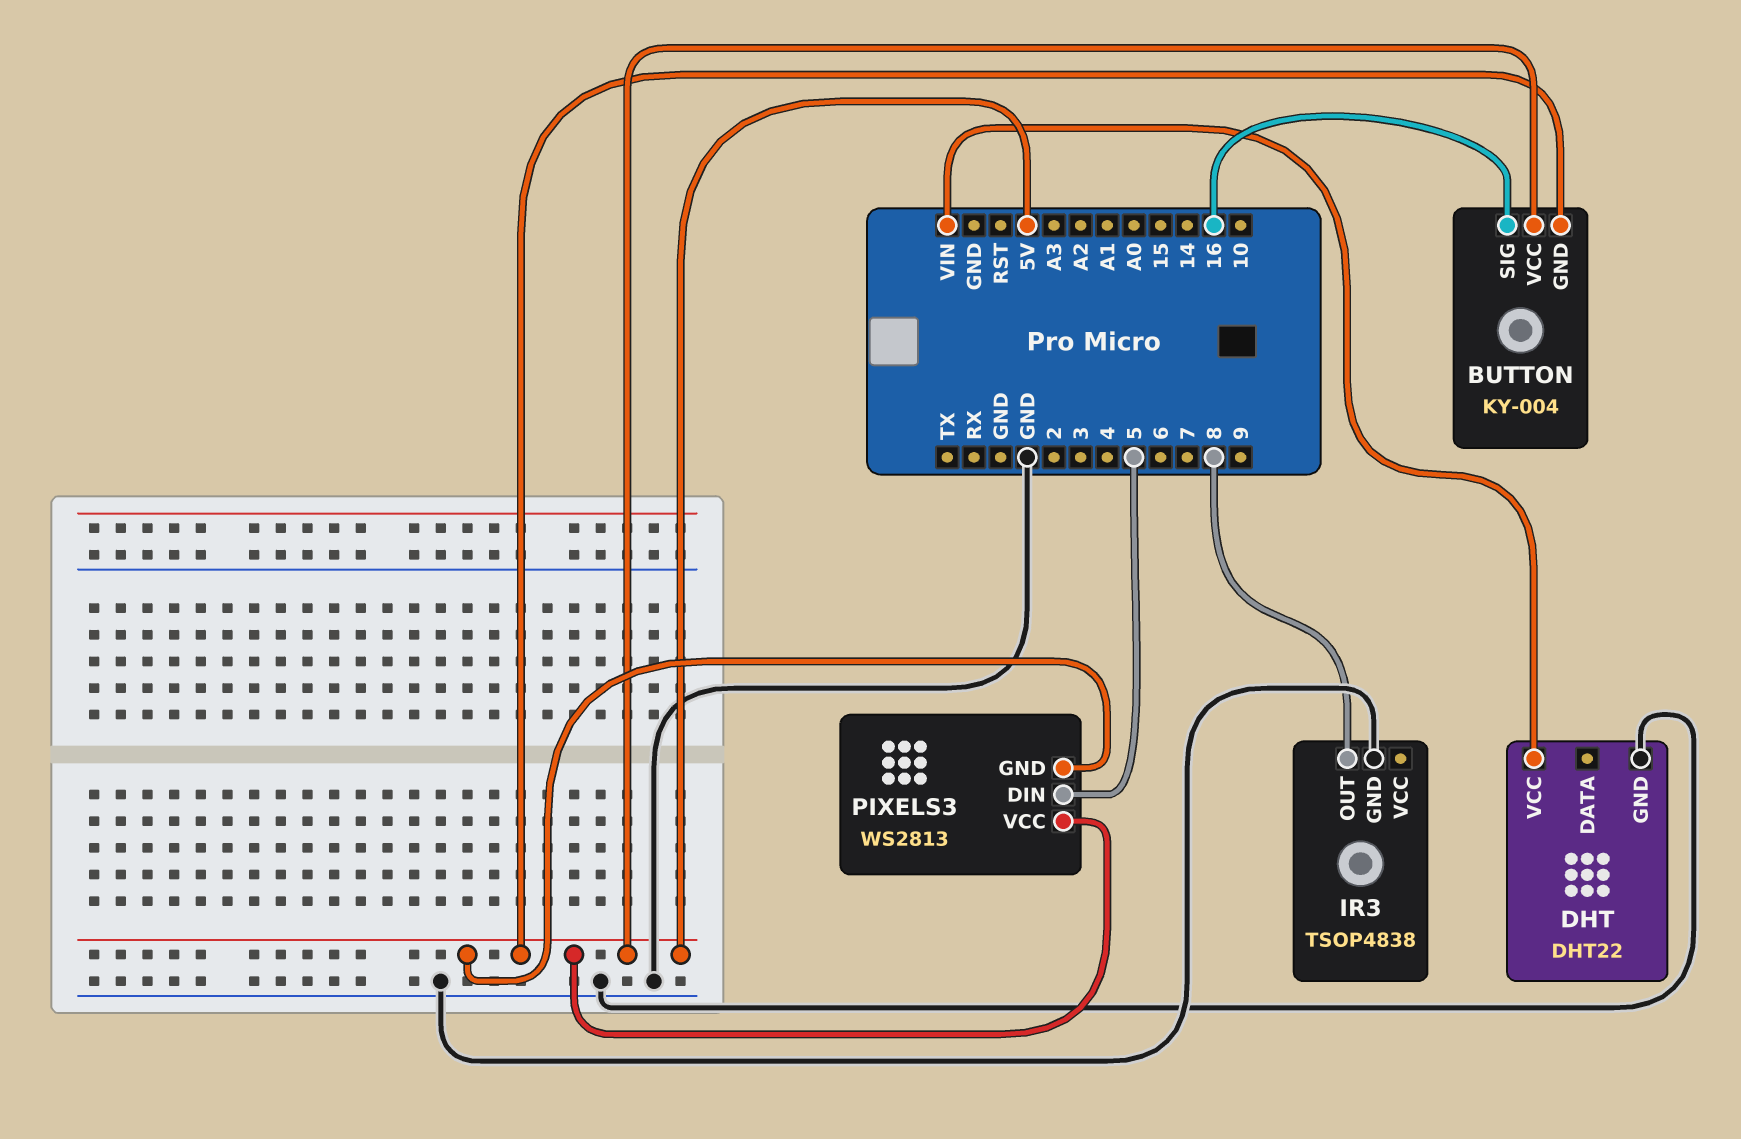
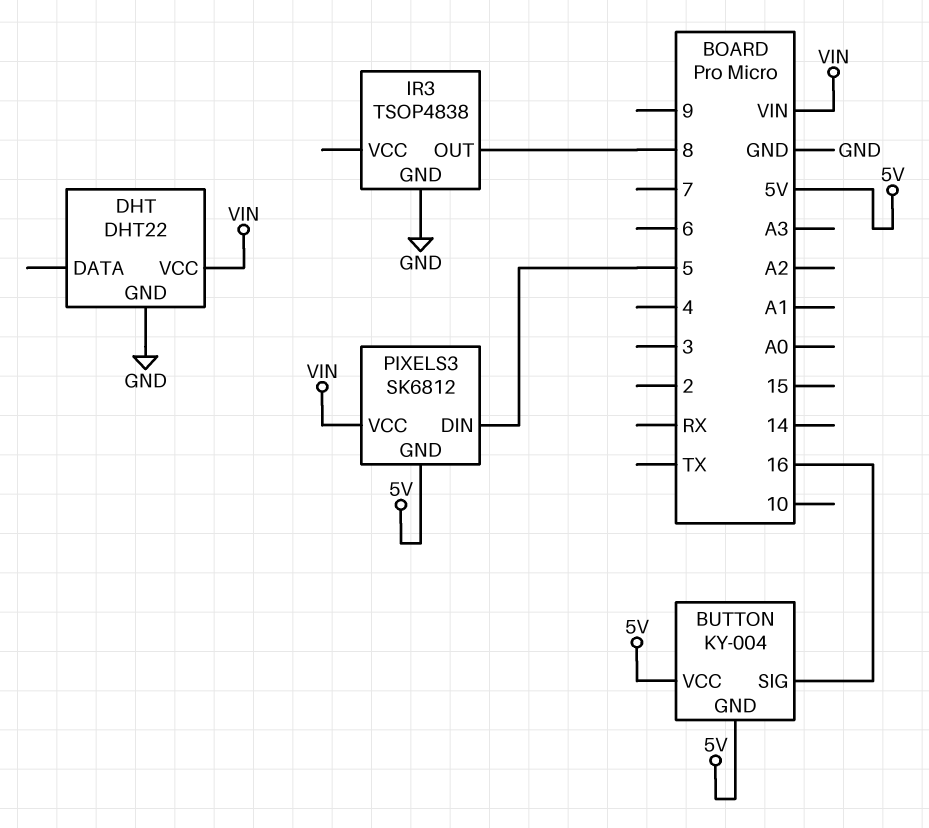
PIXELS3: WS2813 -> SK6812
PIXELS3 pin VCC: 5V -> VIN

